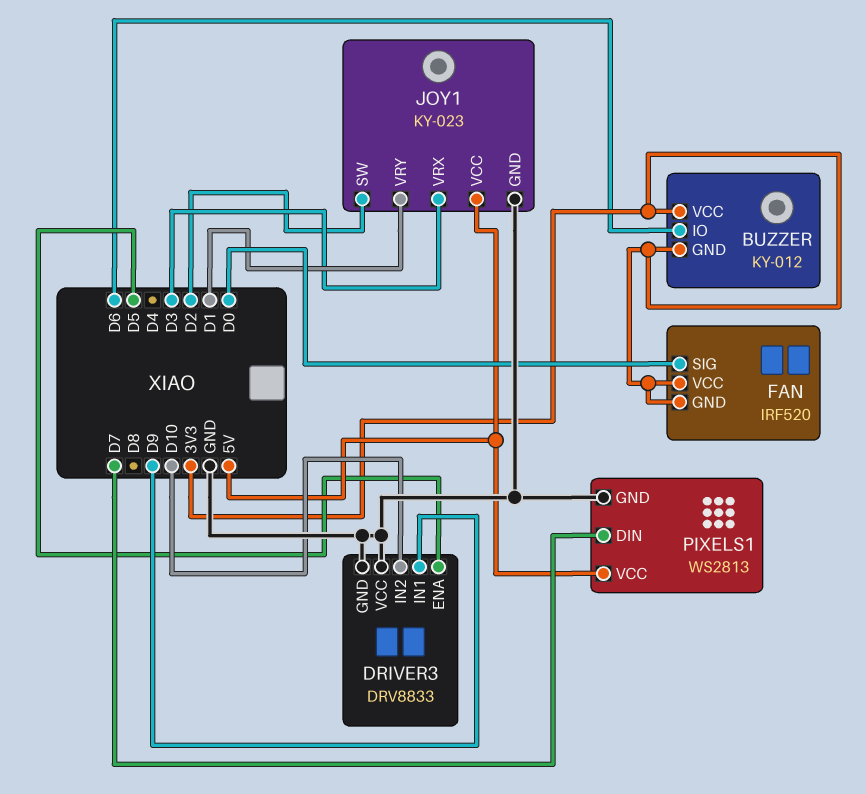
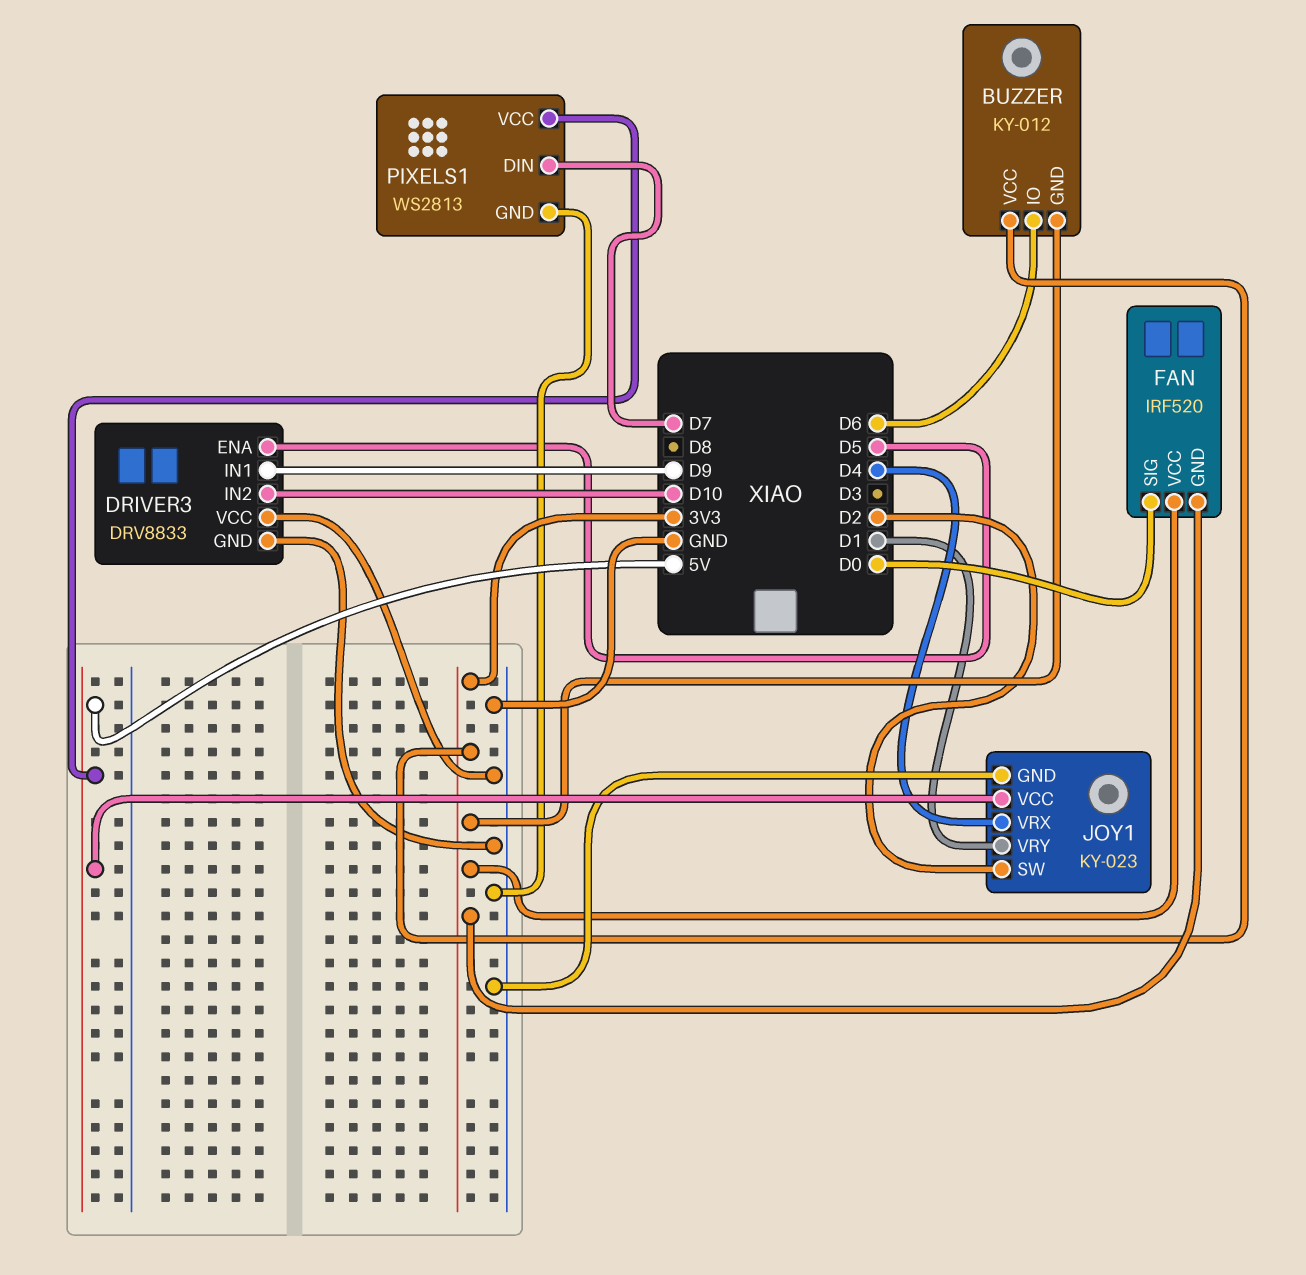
JOY1 pin VRX: D3 -> D4

